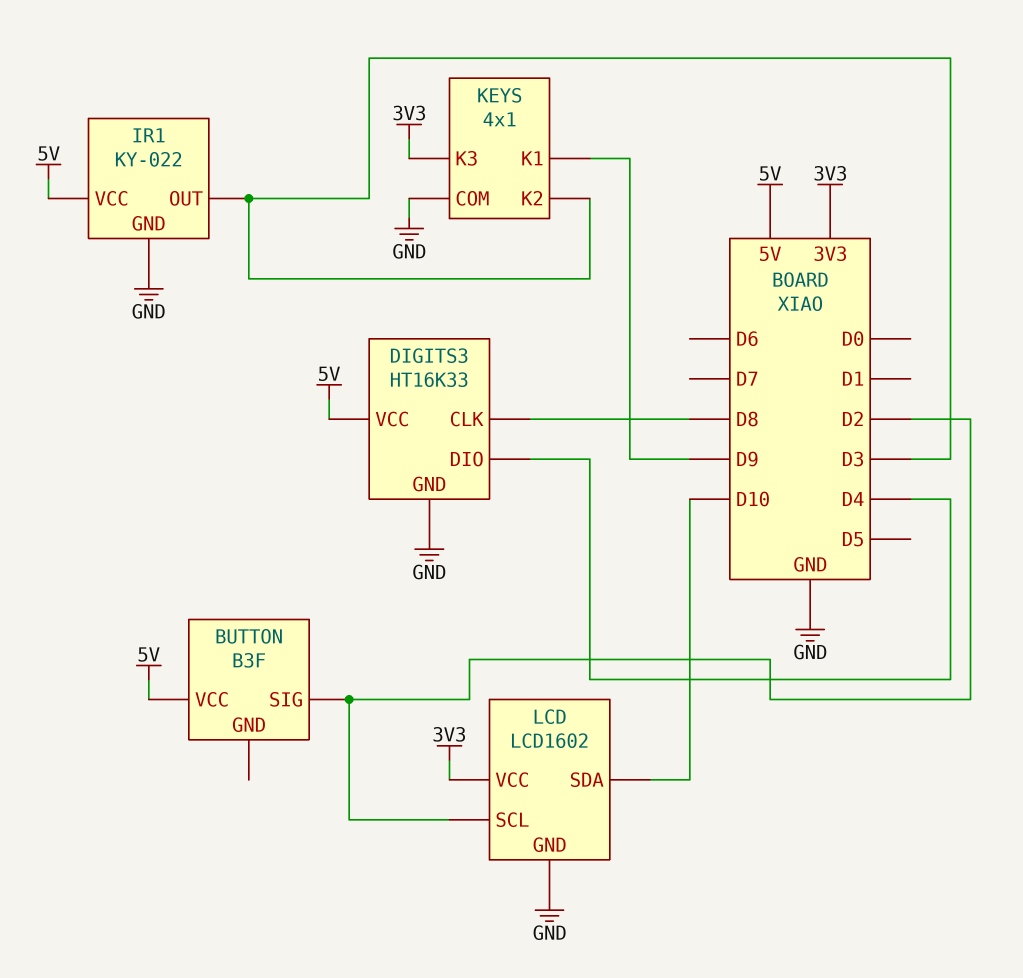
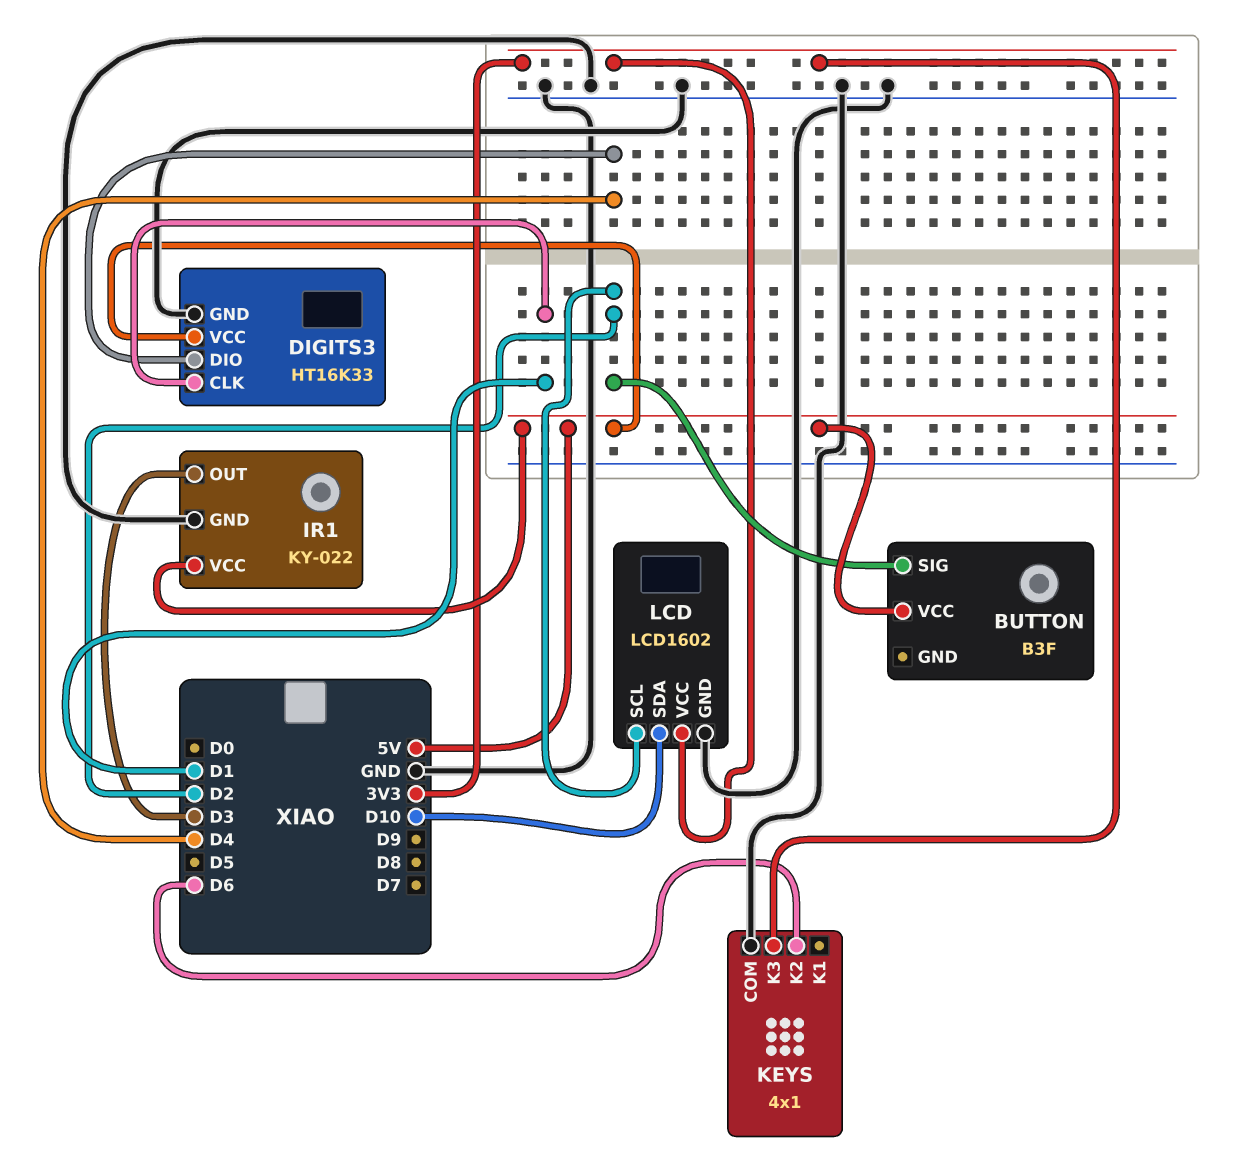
DIGITS3 pin CLK: D8 -> D1
KEYS pin K1: D9 -> none
KEYS pin K2: D3 -> D6

